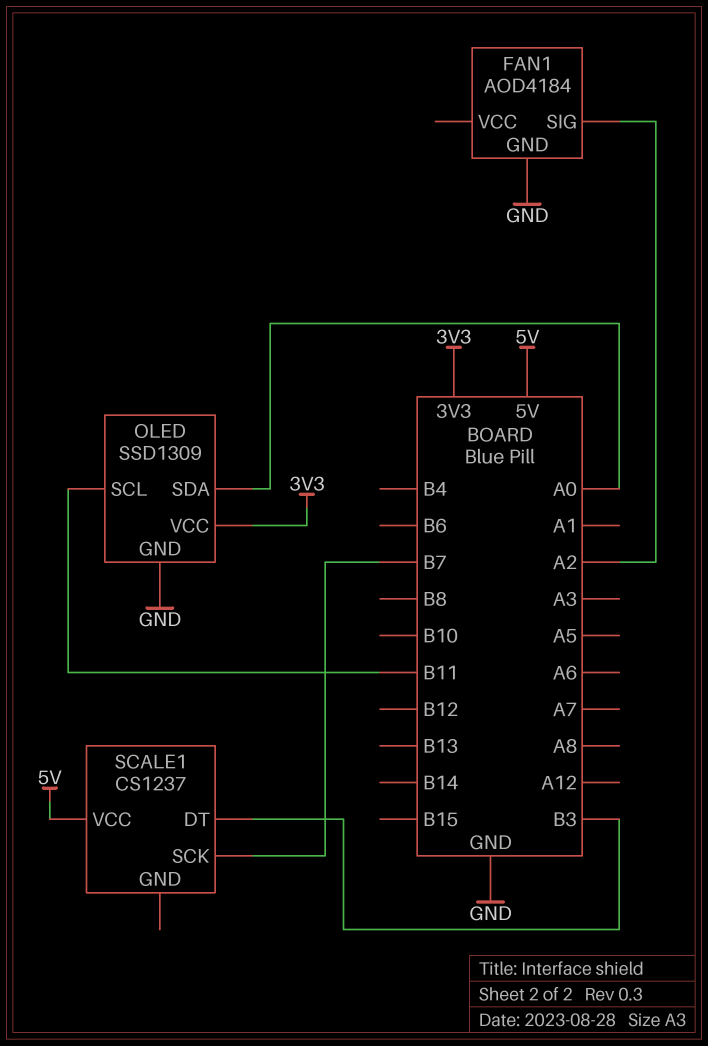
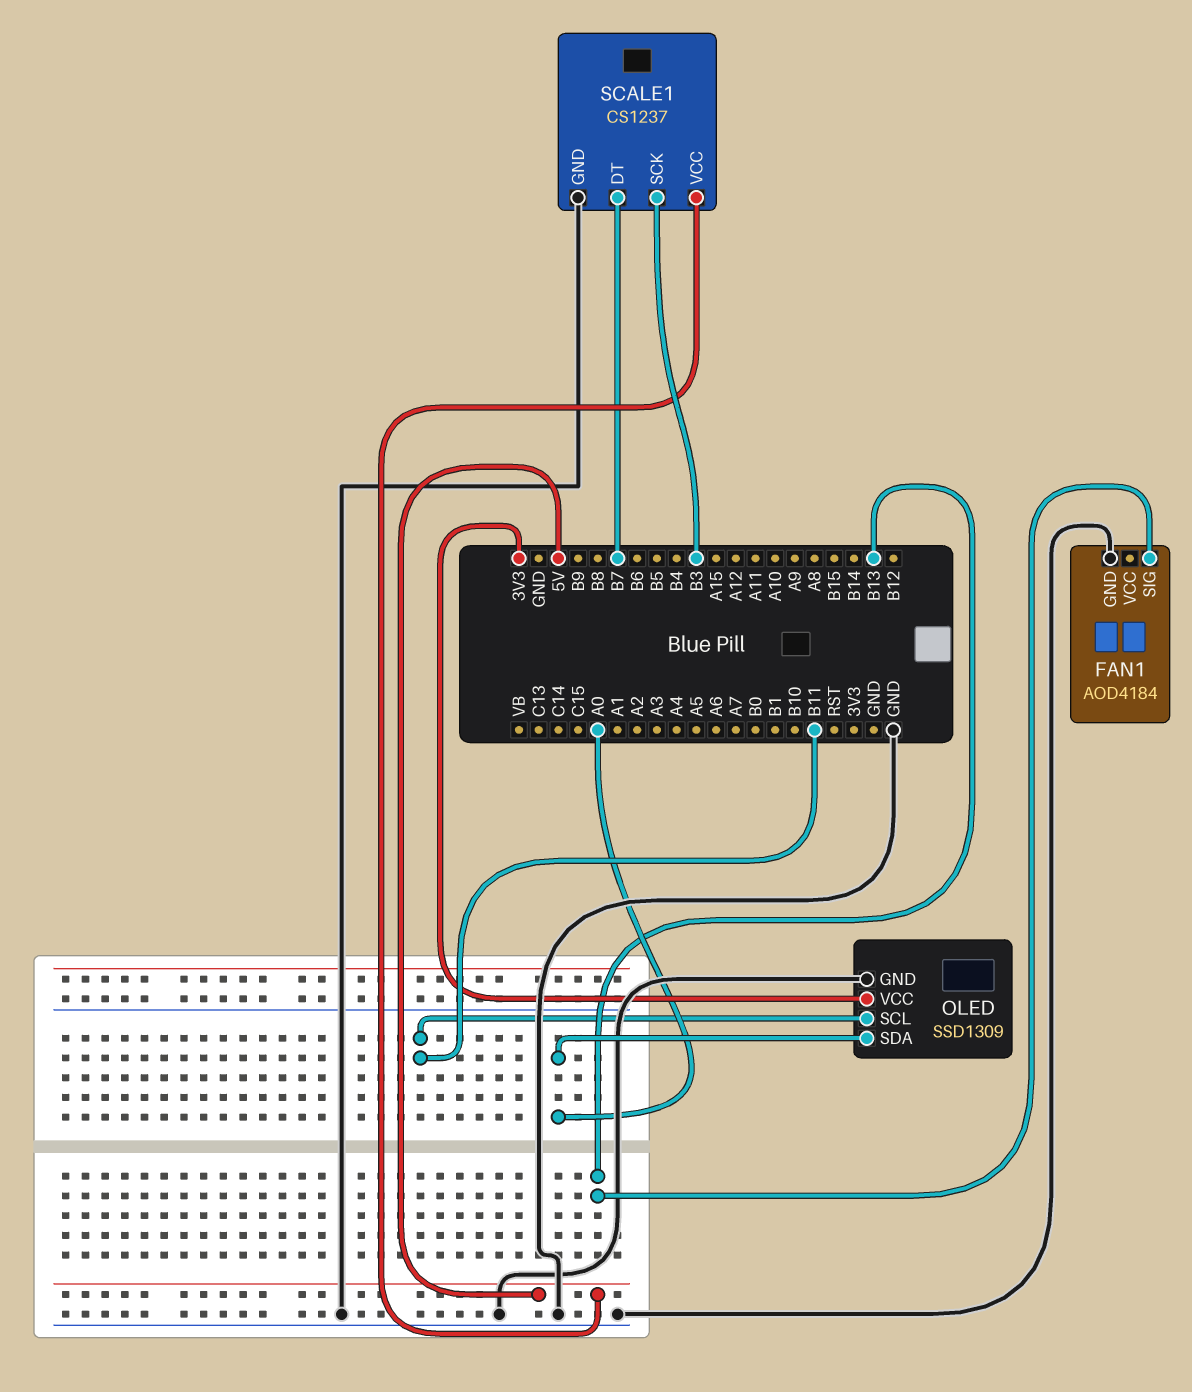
FAN1 pin SIG: A2 -> B13
SCALE1 pin DT: B3 -> B7
SCALE1 pin GND: none -> GND
SCALE1 pin SCK: B7 -> B3

